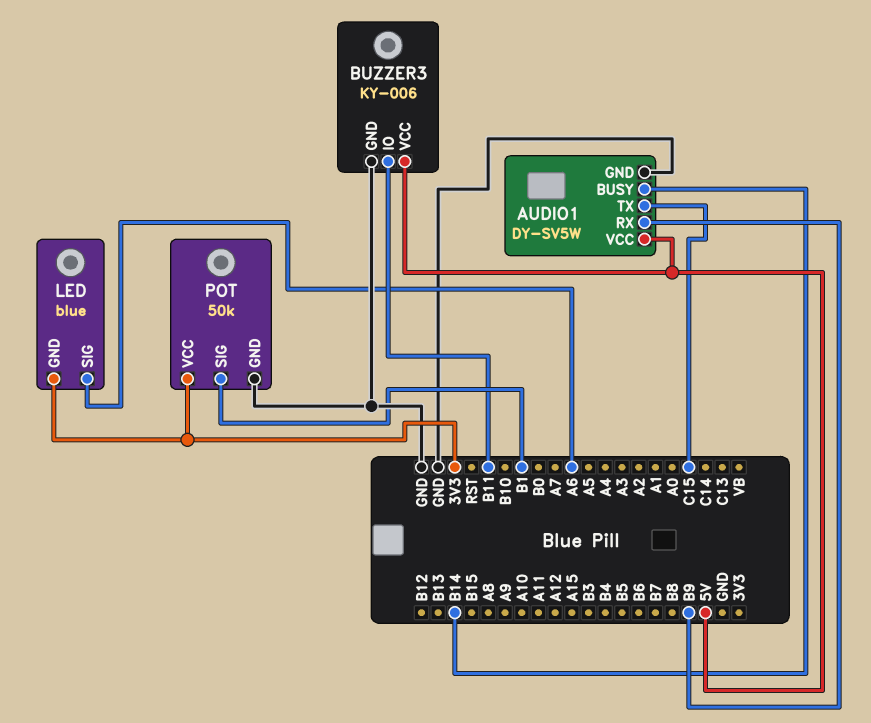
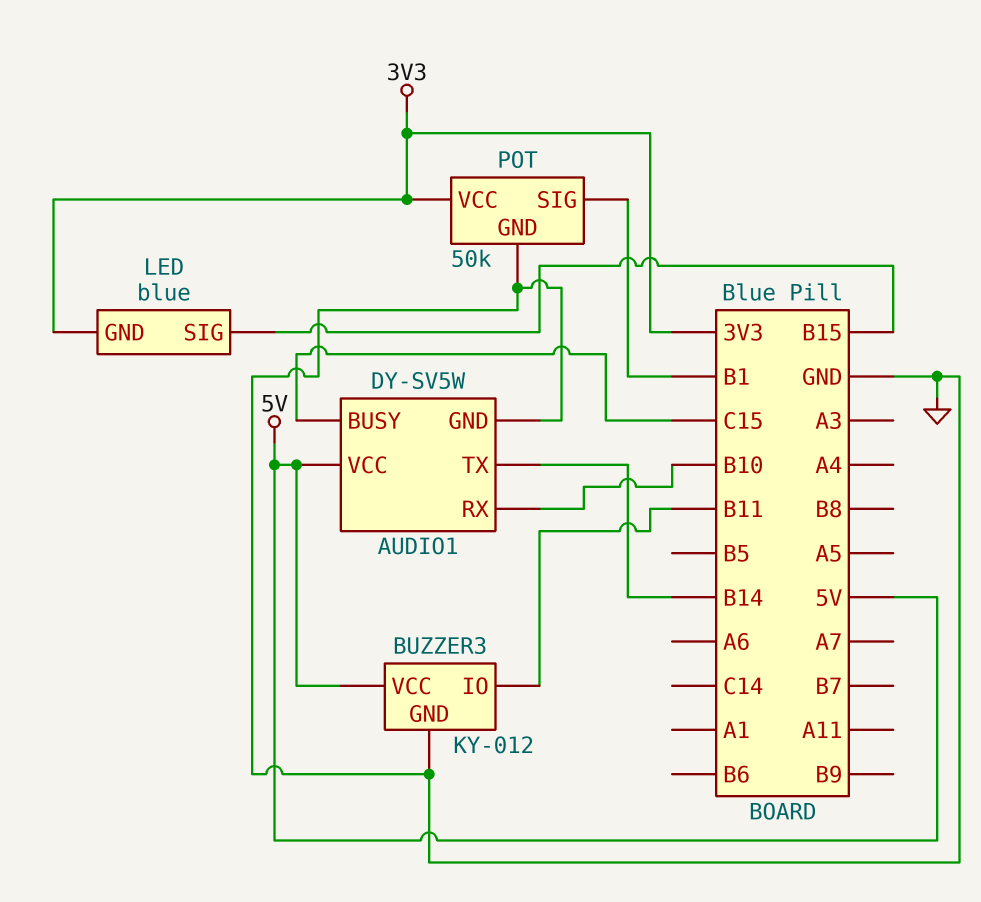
AUDIO1 pin BUSY: B14 -> C15
AUDIO1 pin RX: B9 -> B10
AUDIO1 pin TX: C15 -> B14
BUZZER3: KY-006 -> KY-012
LED pin SIG: A6 -> B15

